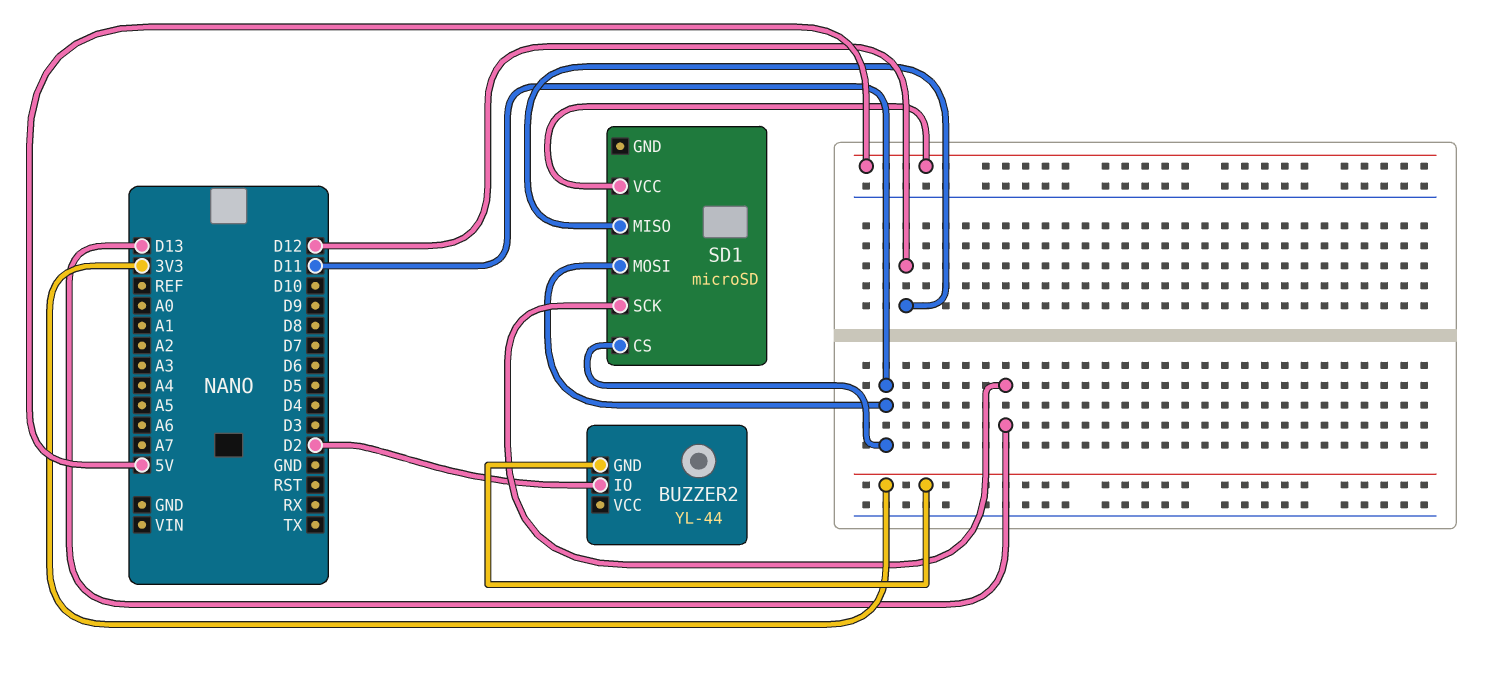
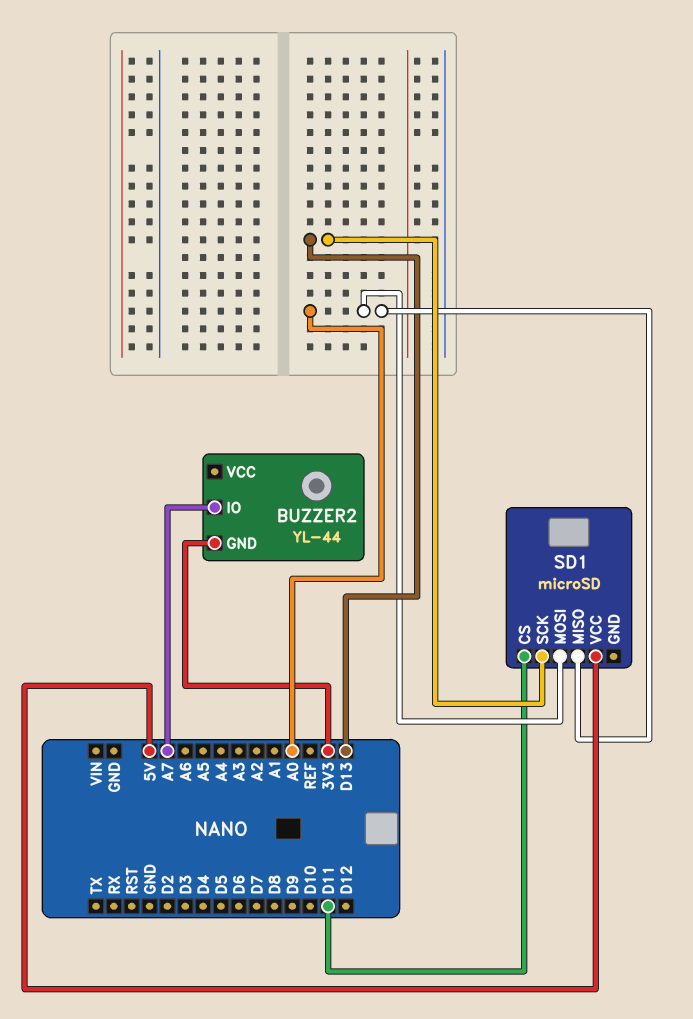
BUZZER2 pin IO: D2 -> A7
SD1 pin MISO: D12 -> A0
SD1 pin MOSI: D11 -> A0

